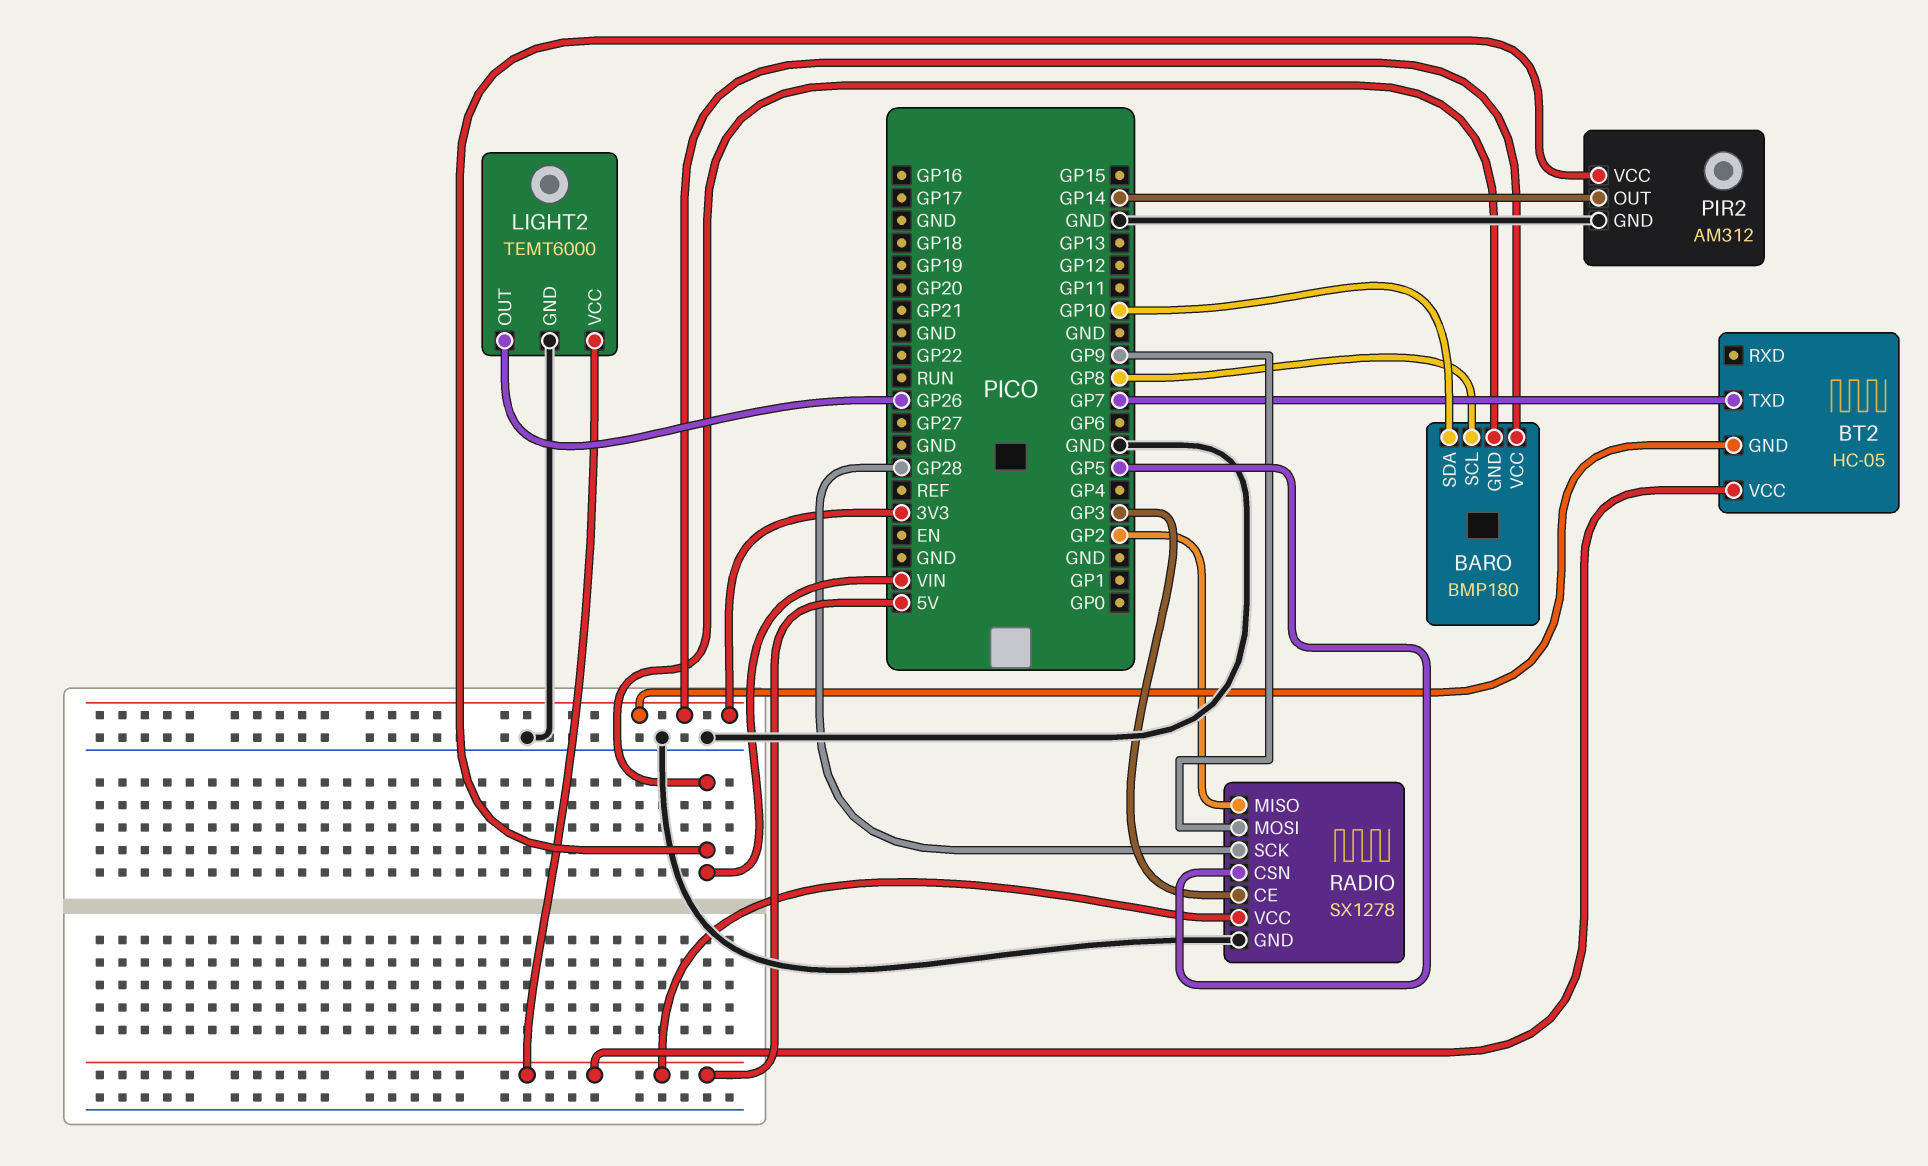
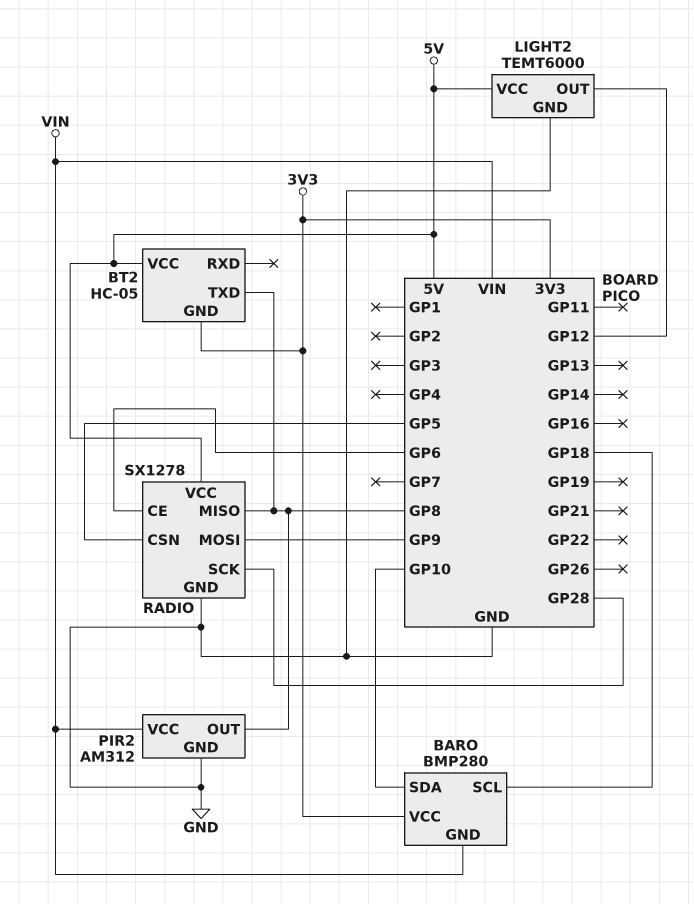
BARO: BMP180 -> BMP280
BARO pin SCL: GP8 -> GP18
BT2 pin TXD: GP7 -> GP8
LIGHT2 pin OUT: GP26 -> GP12
PIR2 pin OUT: GP14 -> GP8
RADIO pin CE: GP3 -> GP6
RADIO pin MISO: GP2 -> GP8

